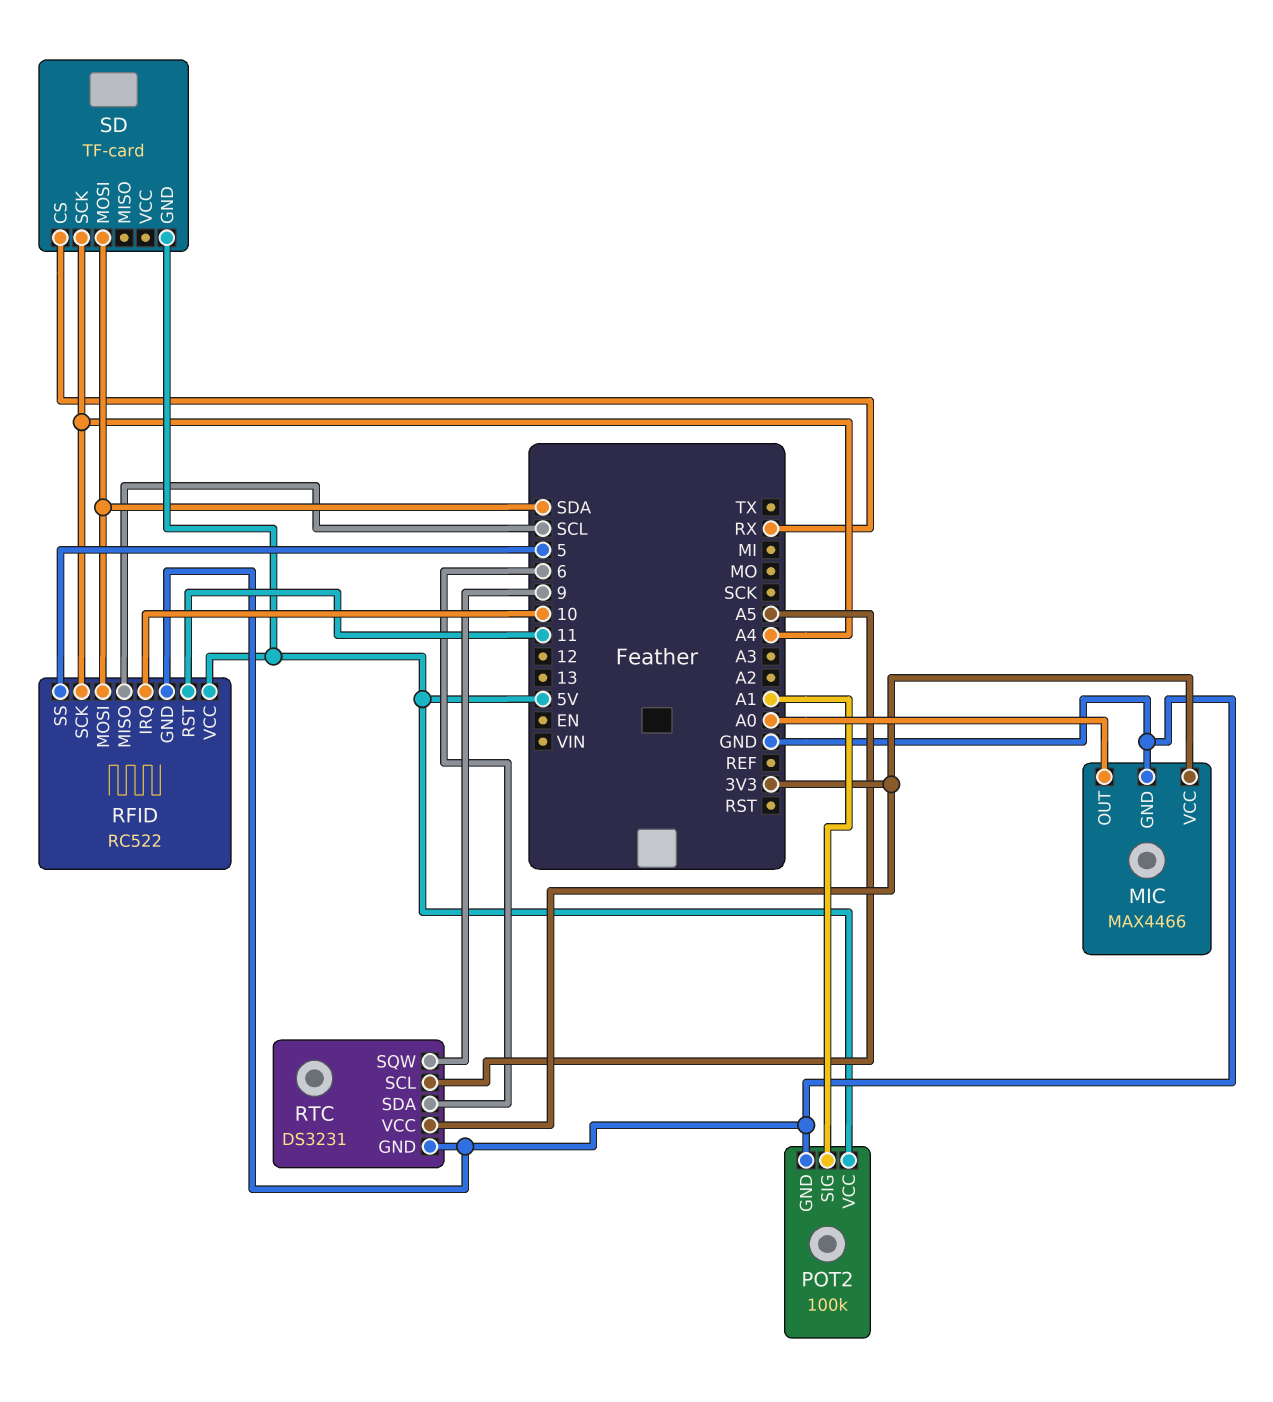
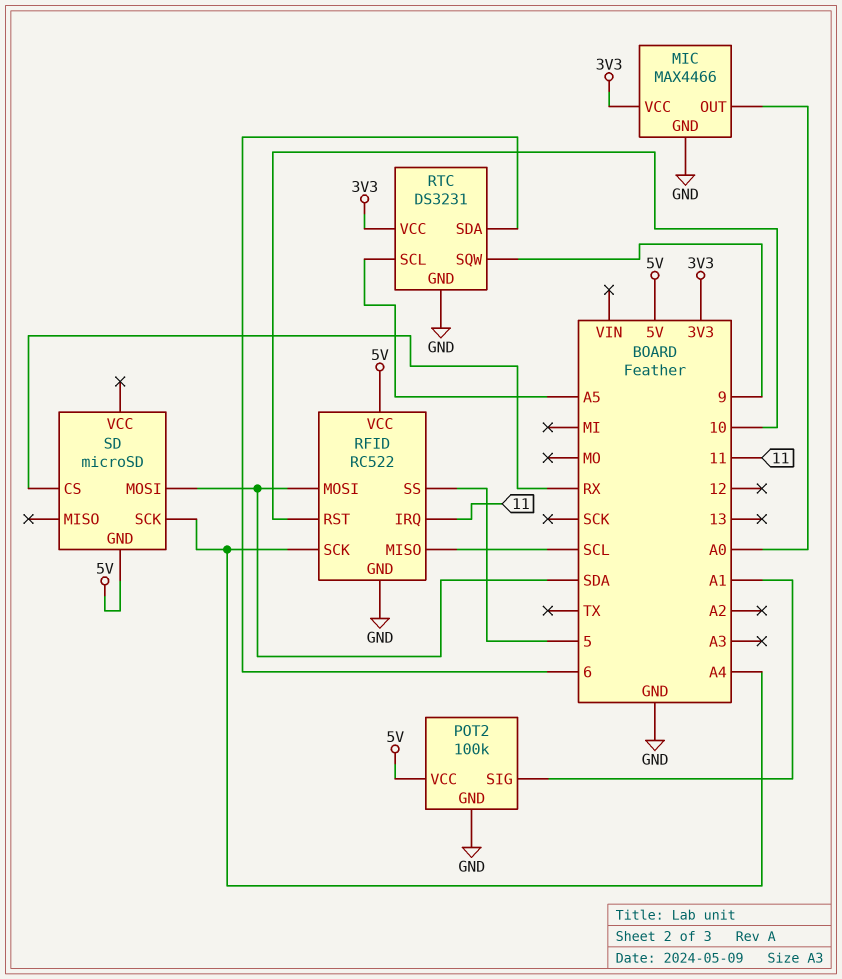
RFID pin IRQ: 10 -> 11
RFID pin RST: 11 -> 10
SD: TF-card -> microSD

